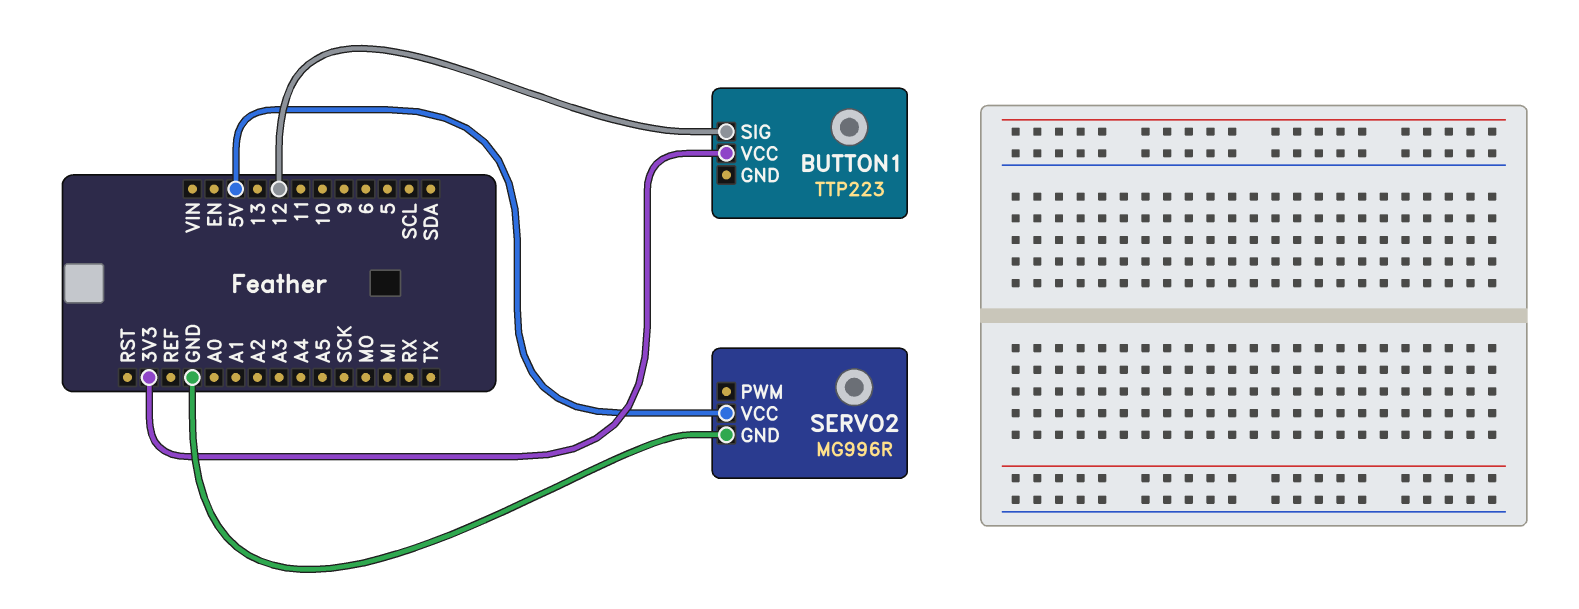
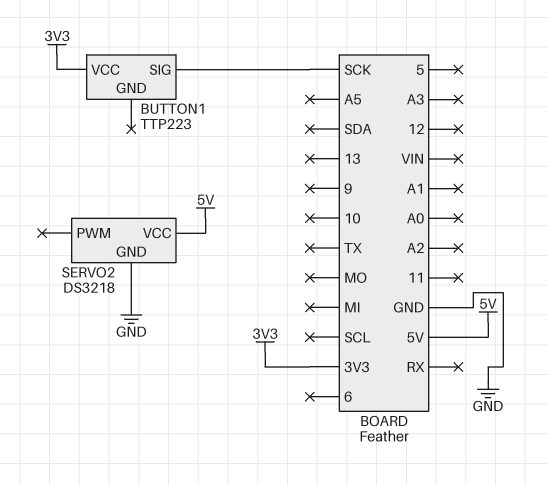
BUTTON1 pin SIG: 12 -> SCK
SERVO2: MG996R -> DS3218

